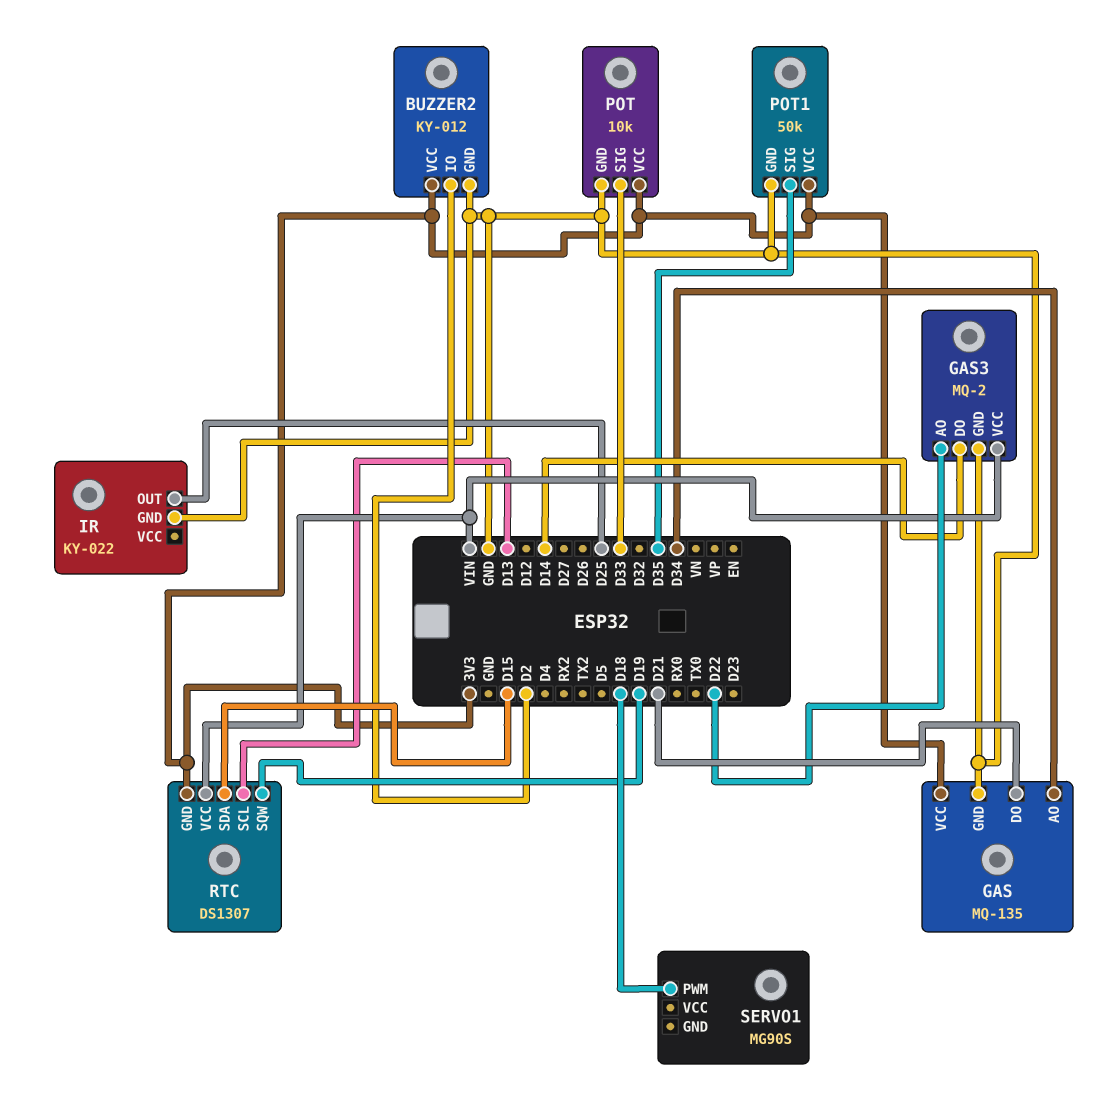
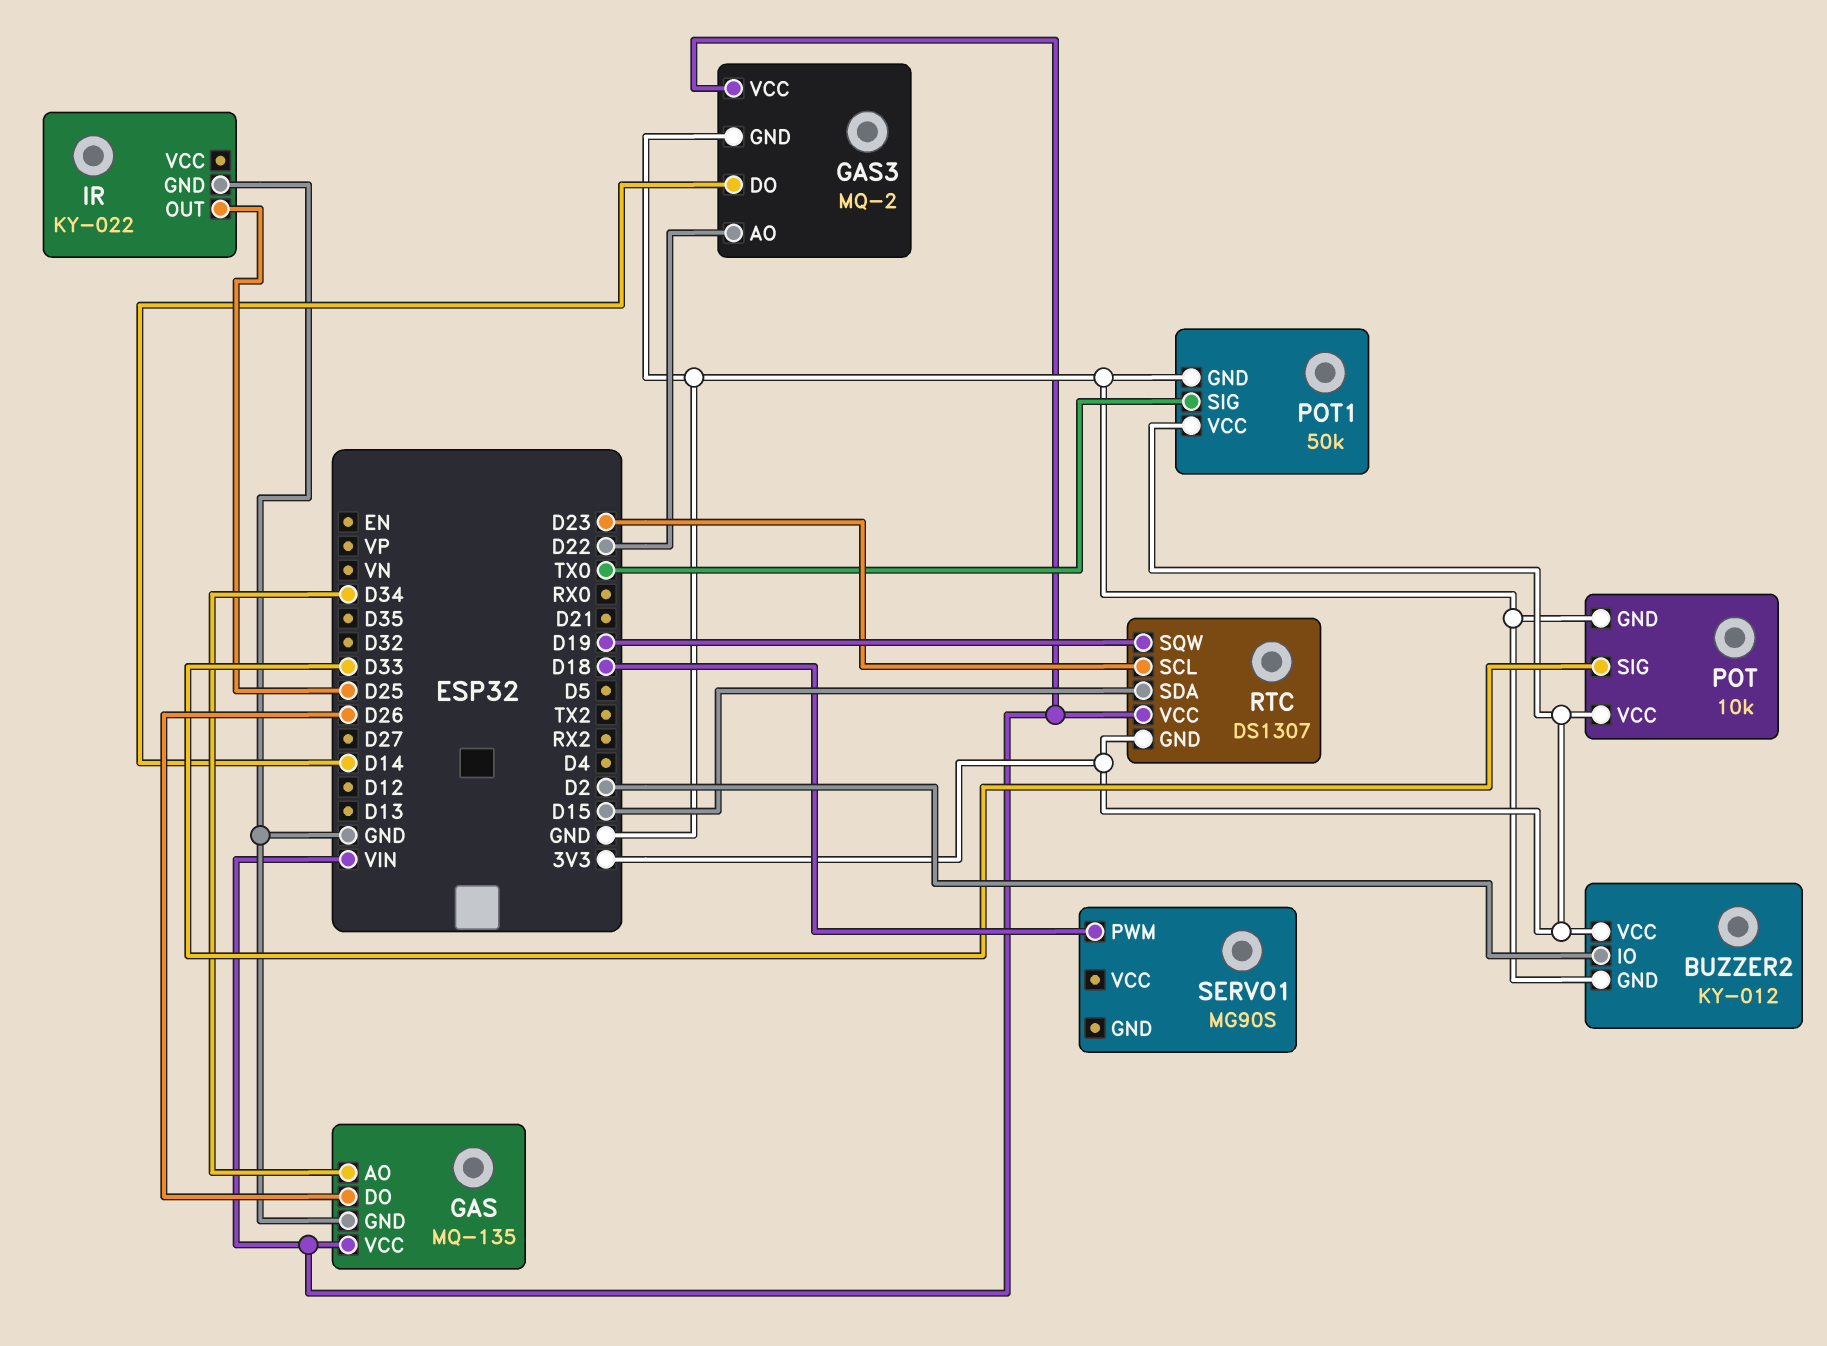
GAS pin DO: D21 -> D26
GAS pin VCC: 3V3 -> VIN
POT1 pin SIG: D35 -> TX0
RTC pin SCL: D13 -> D23

